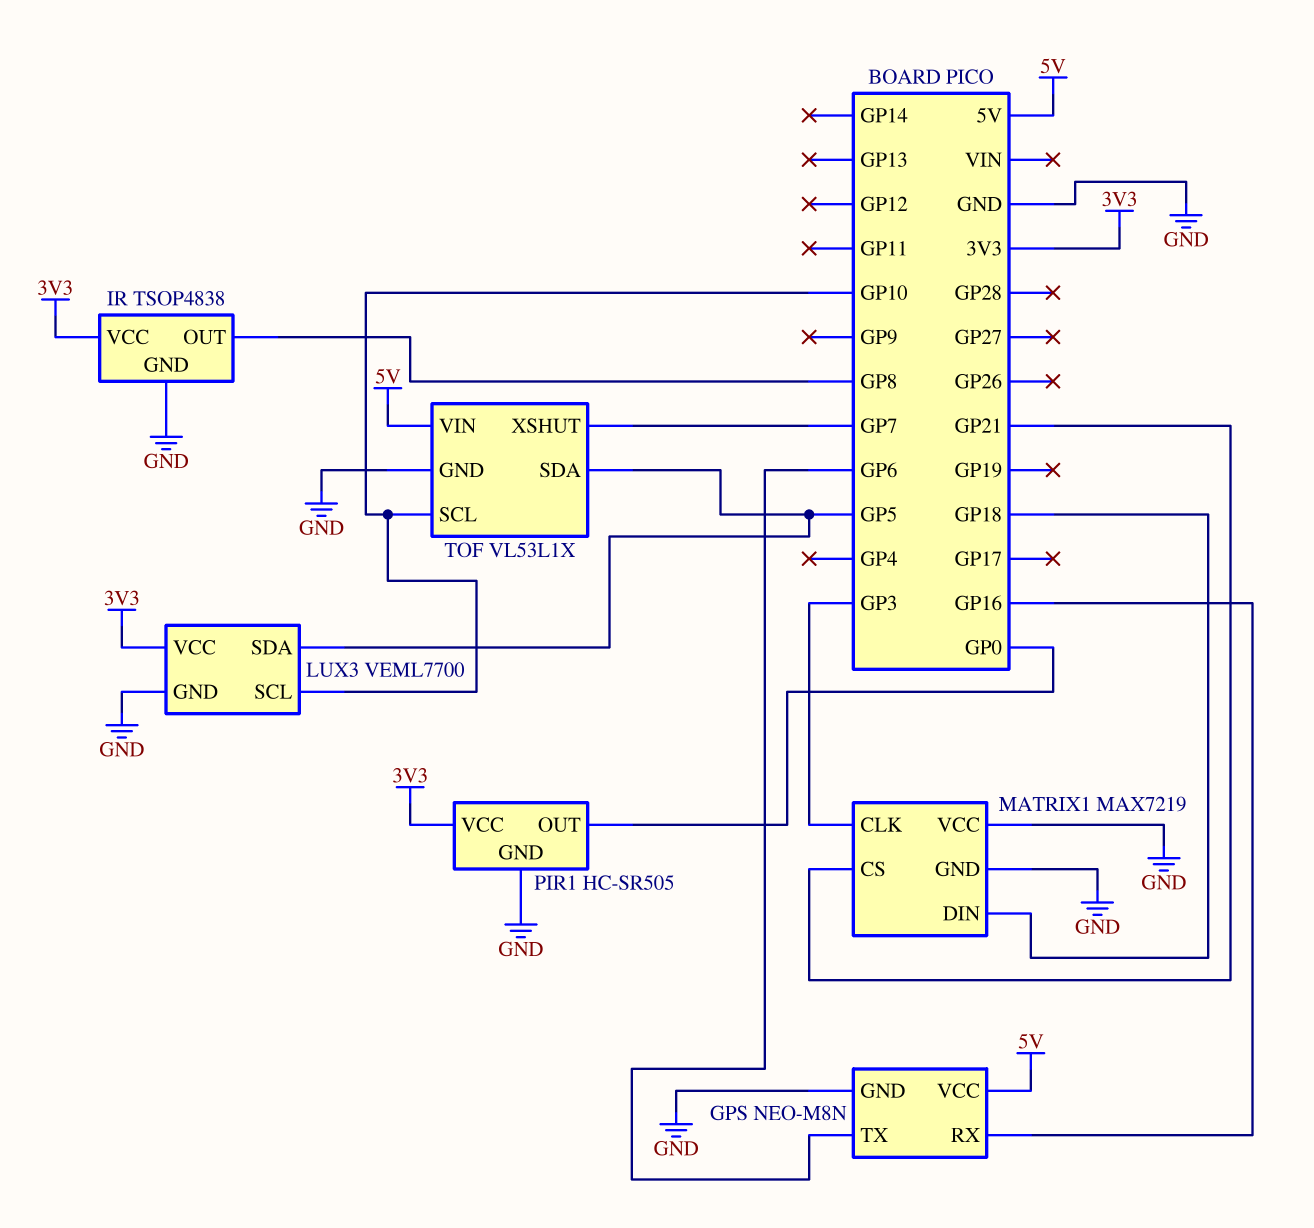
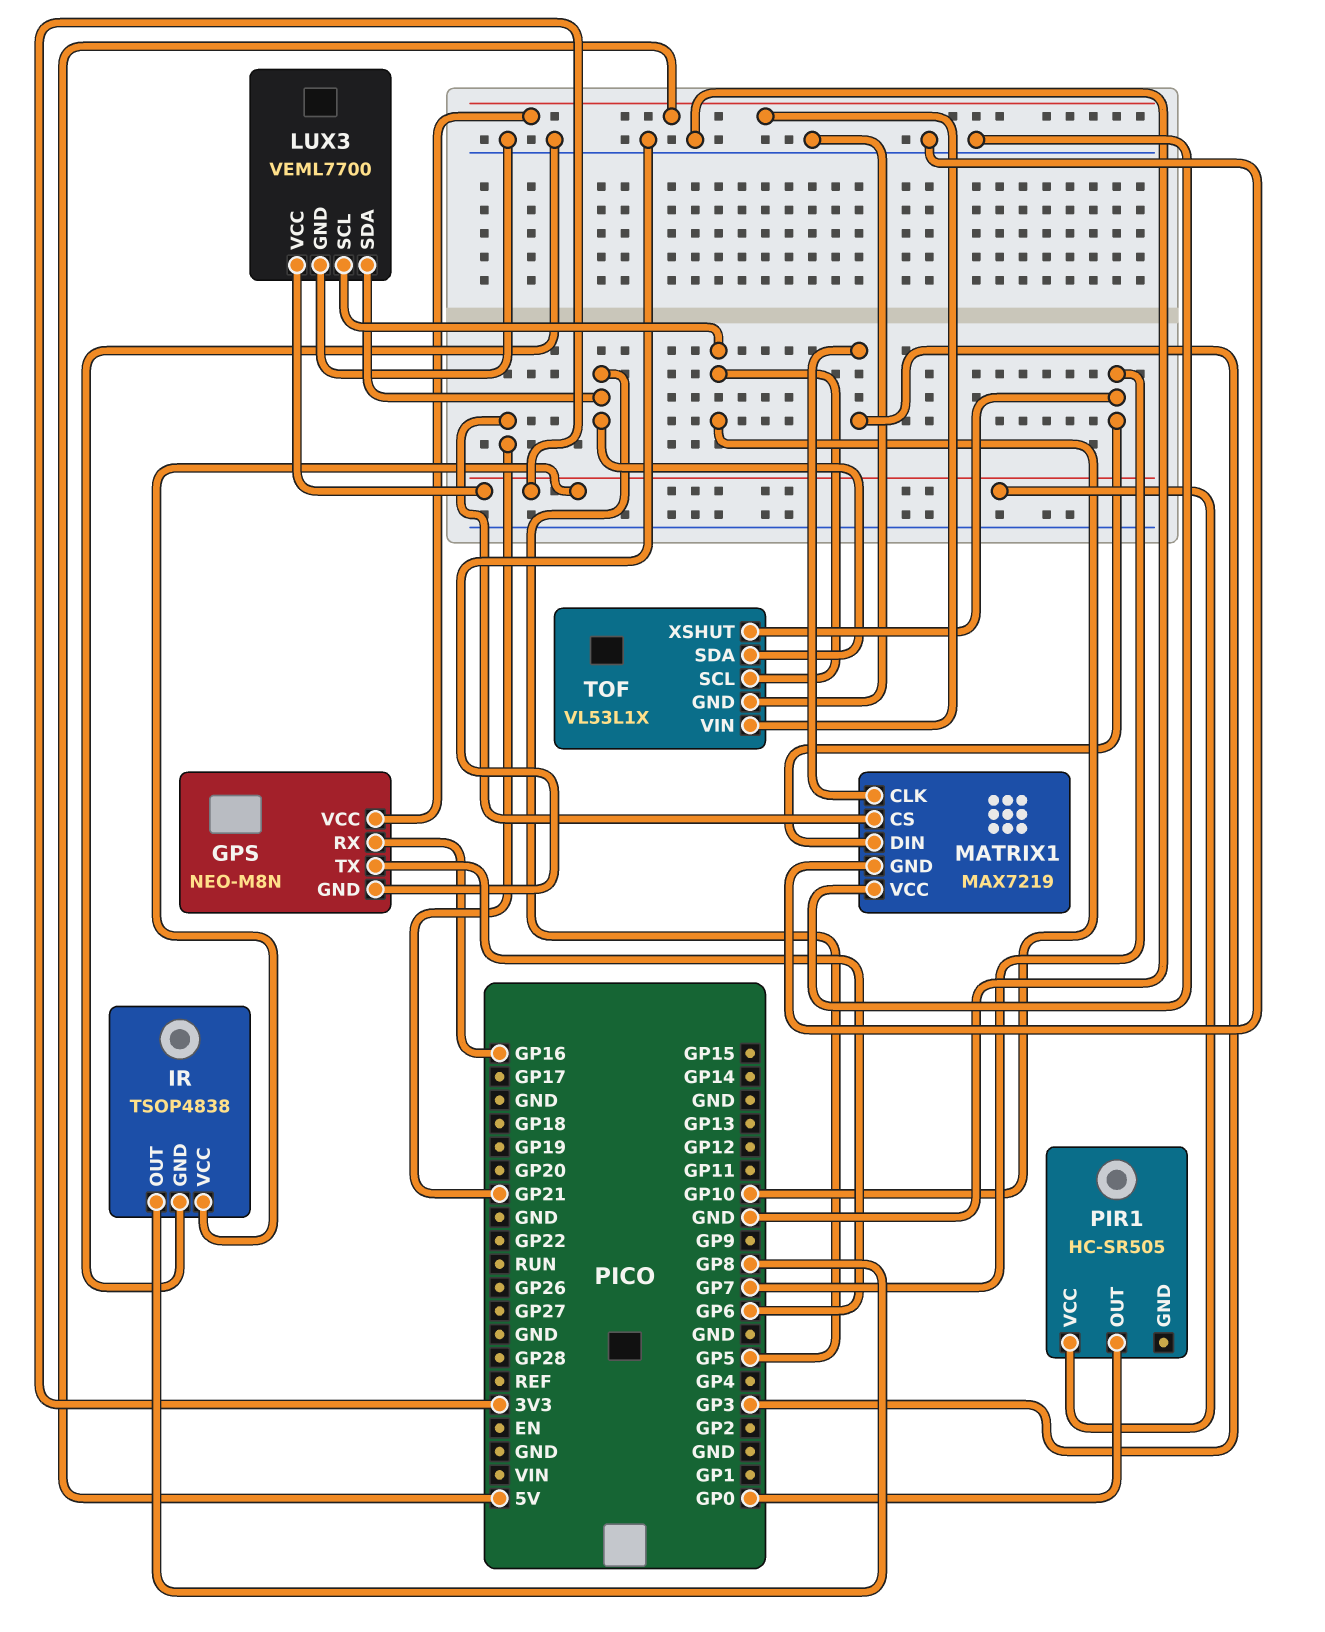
MATRIX1 pin DIN: GP18 -> GP7
PIR1 pin GND: GND -> none

